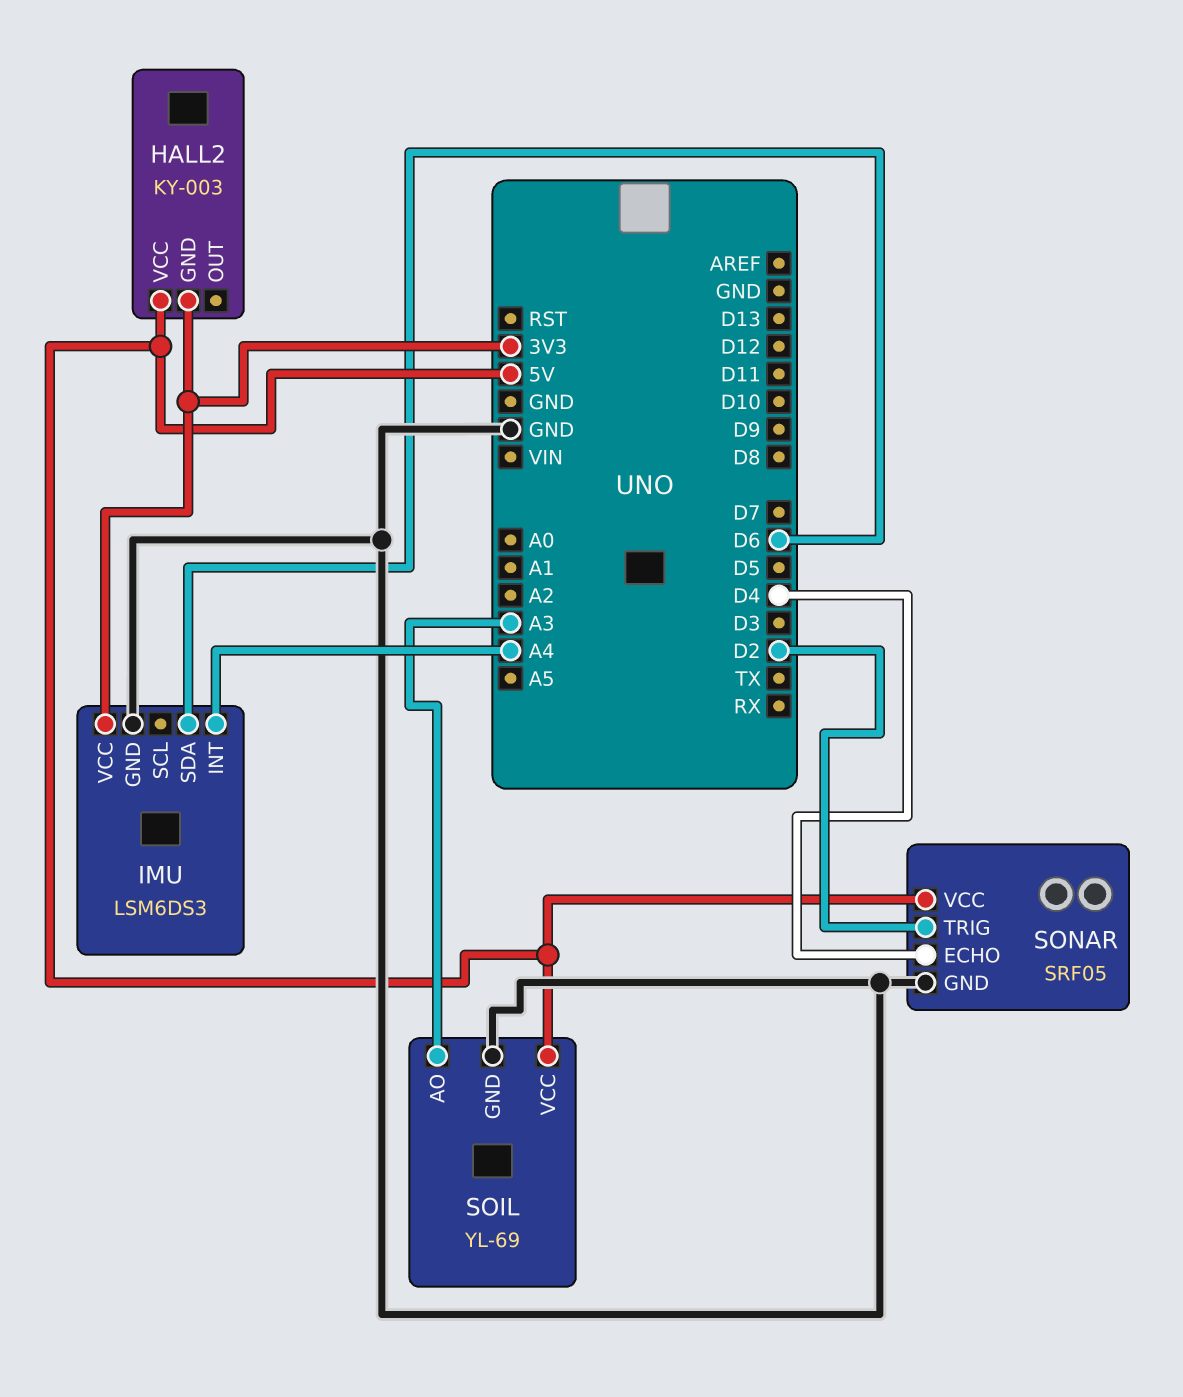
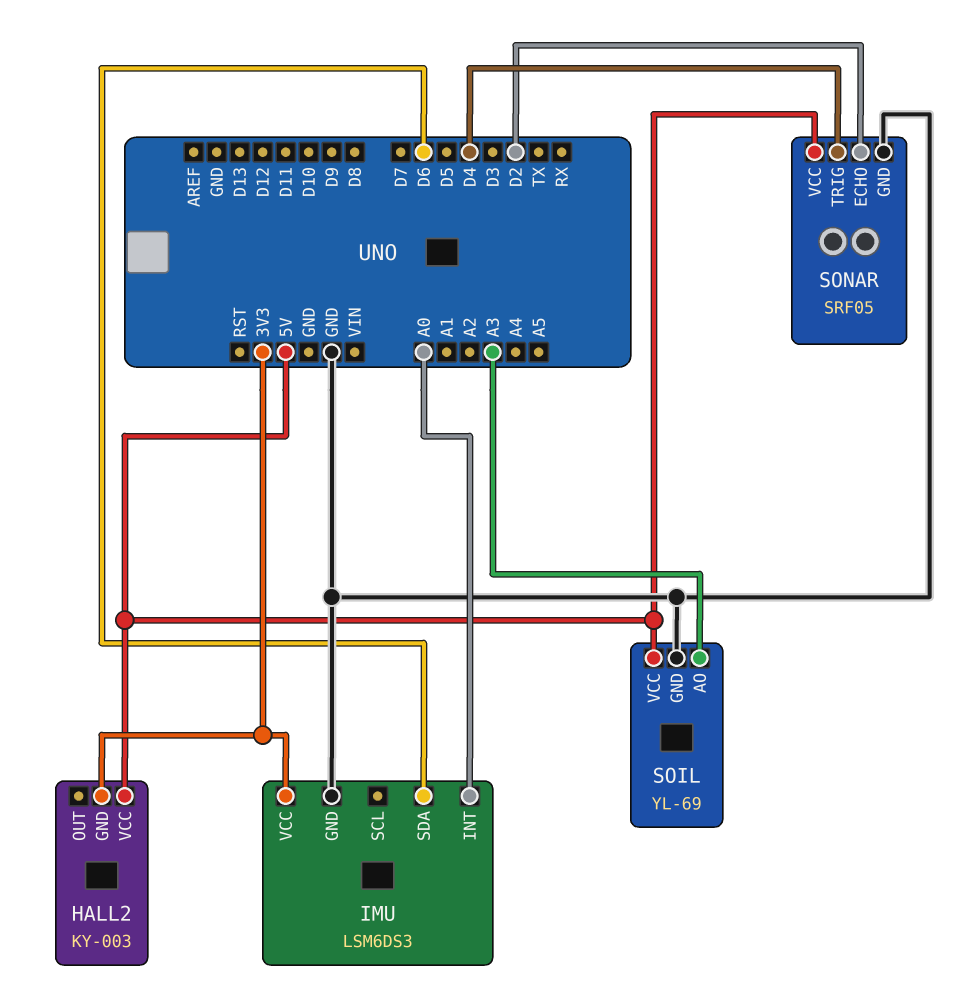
IMU pin INT: A4 -> A0
SONAR pin ECHO: D4 -> D2
SONAR pin TRIG: D2 -> D4

